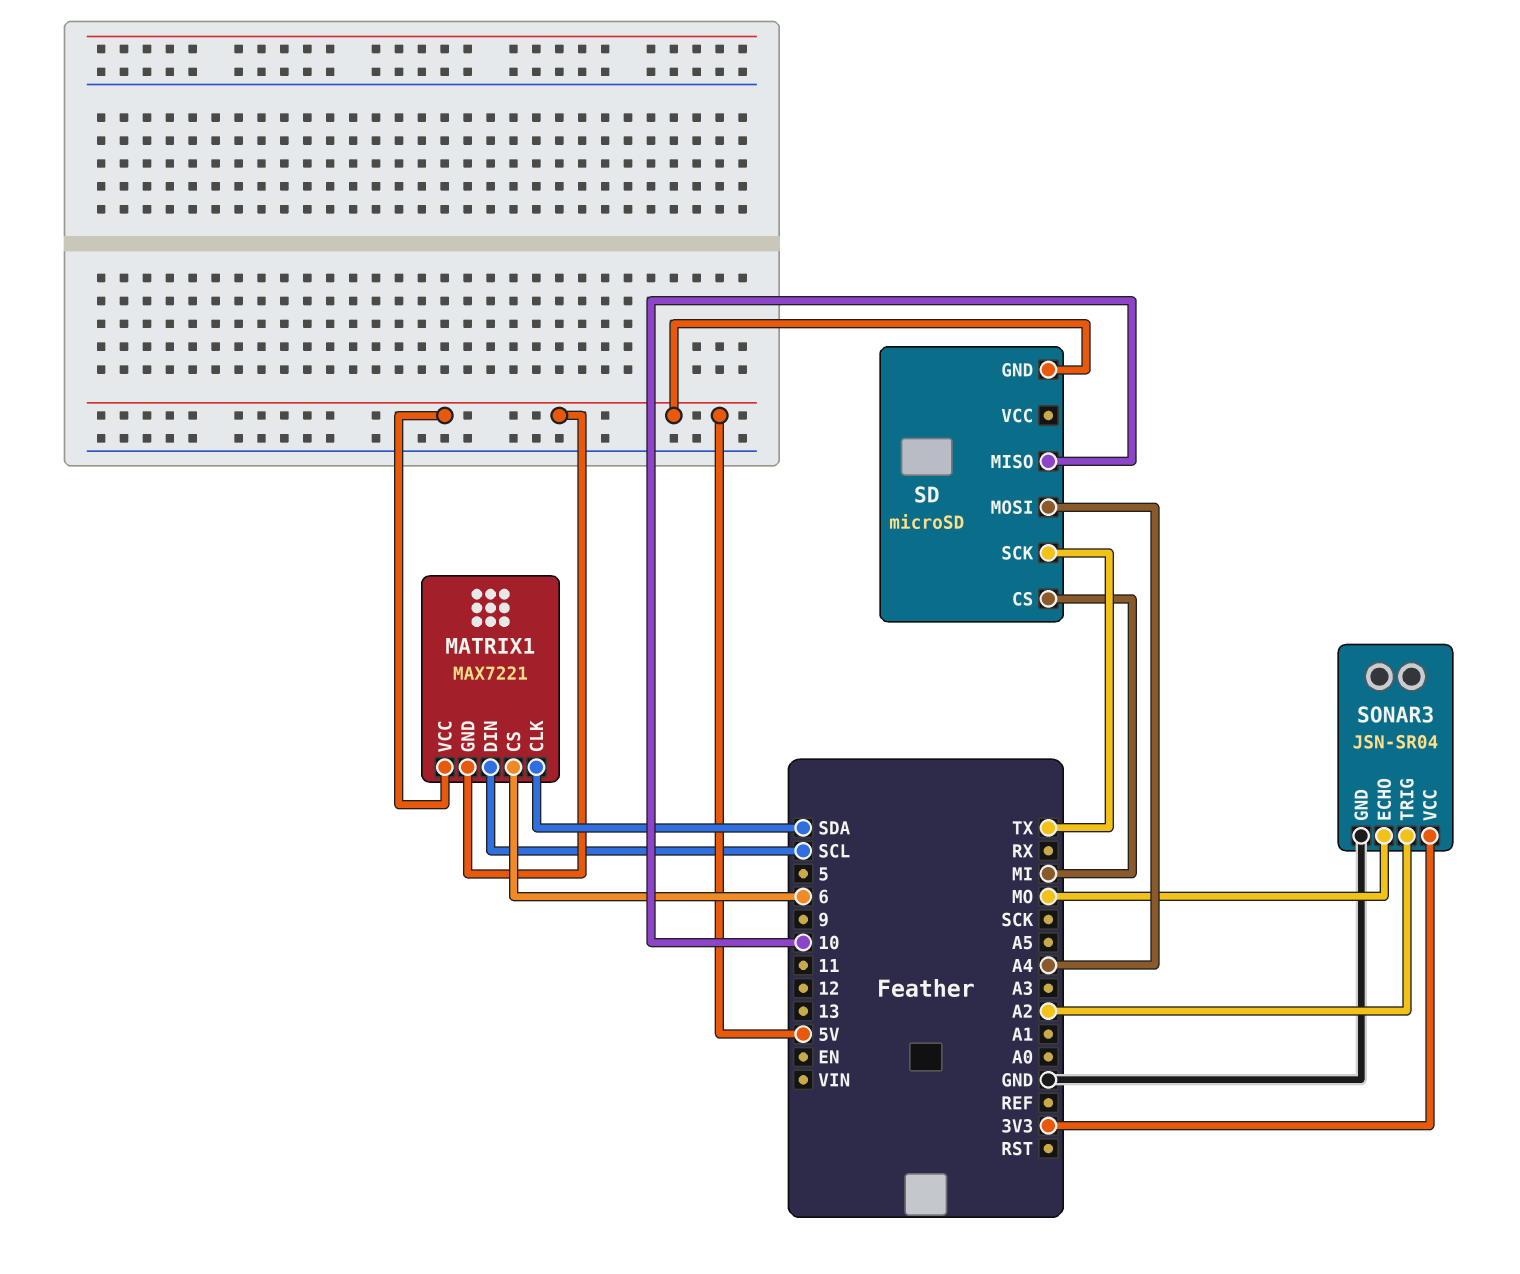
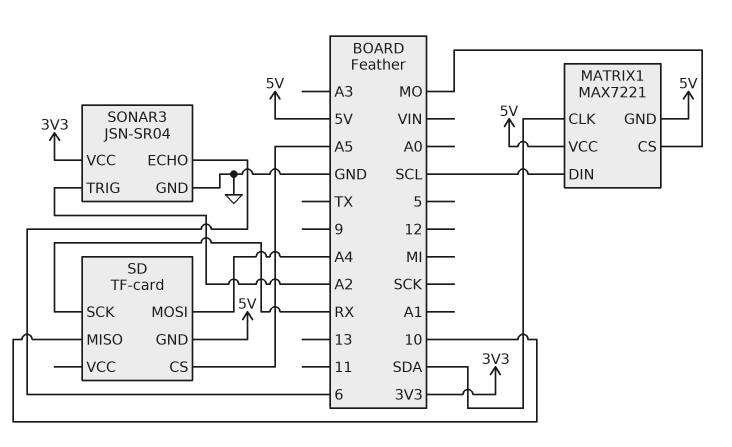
MATRIX1 pin CS: 6 -> MO
SD: microSD -> TF-card
SD pin CS: MI -> A5
SD pin SCK: TX -> RX
SONAR3 pin ECHO: MO -> 6

